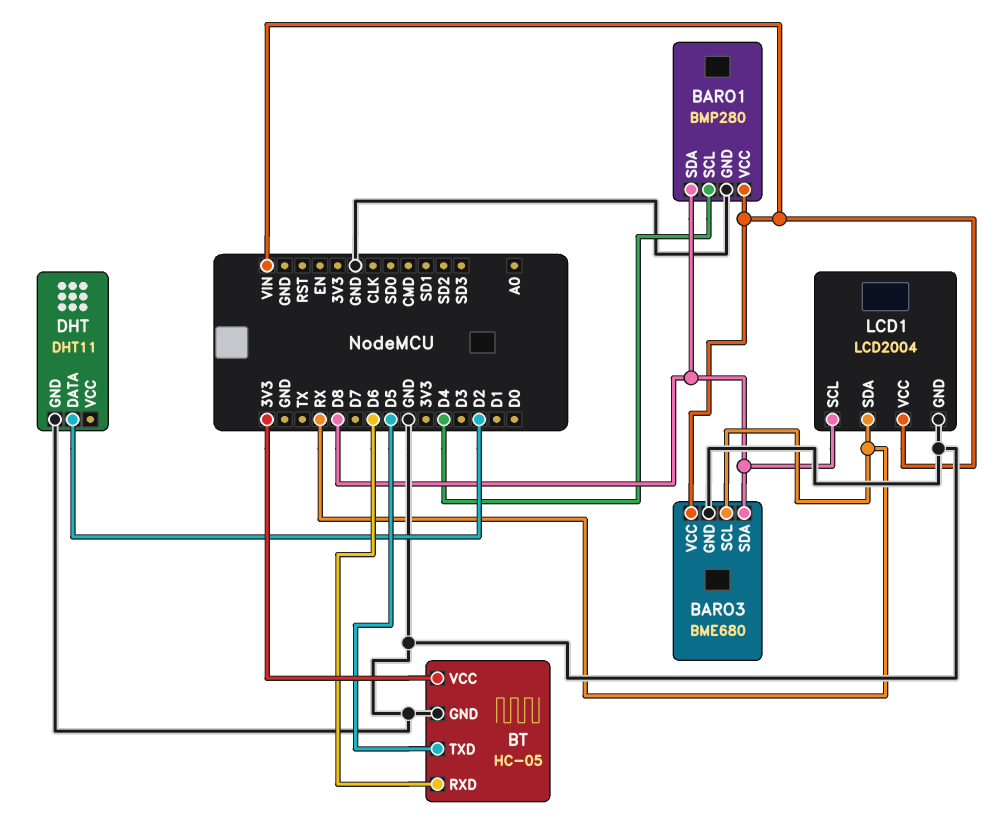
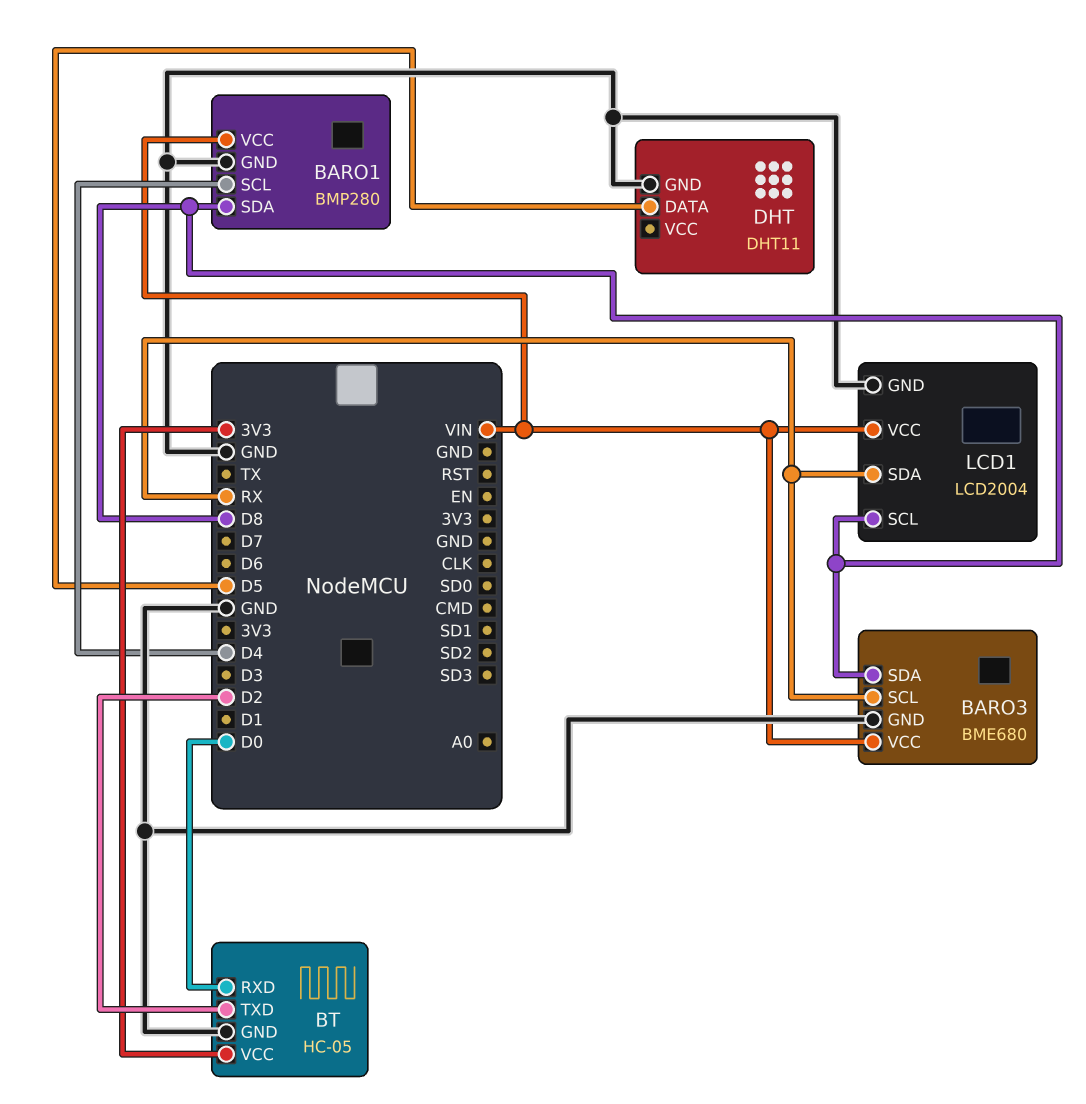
BT pin RXD: D6 -> D0
BT pin TXD: D5 -> D2
DHT pin DATA: D2 -> D5

